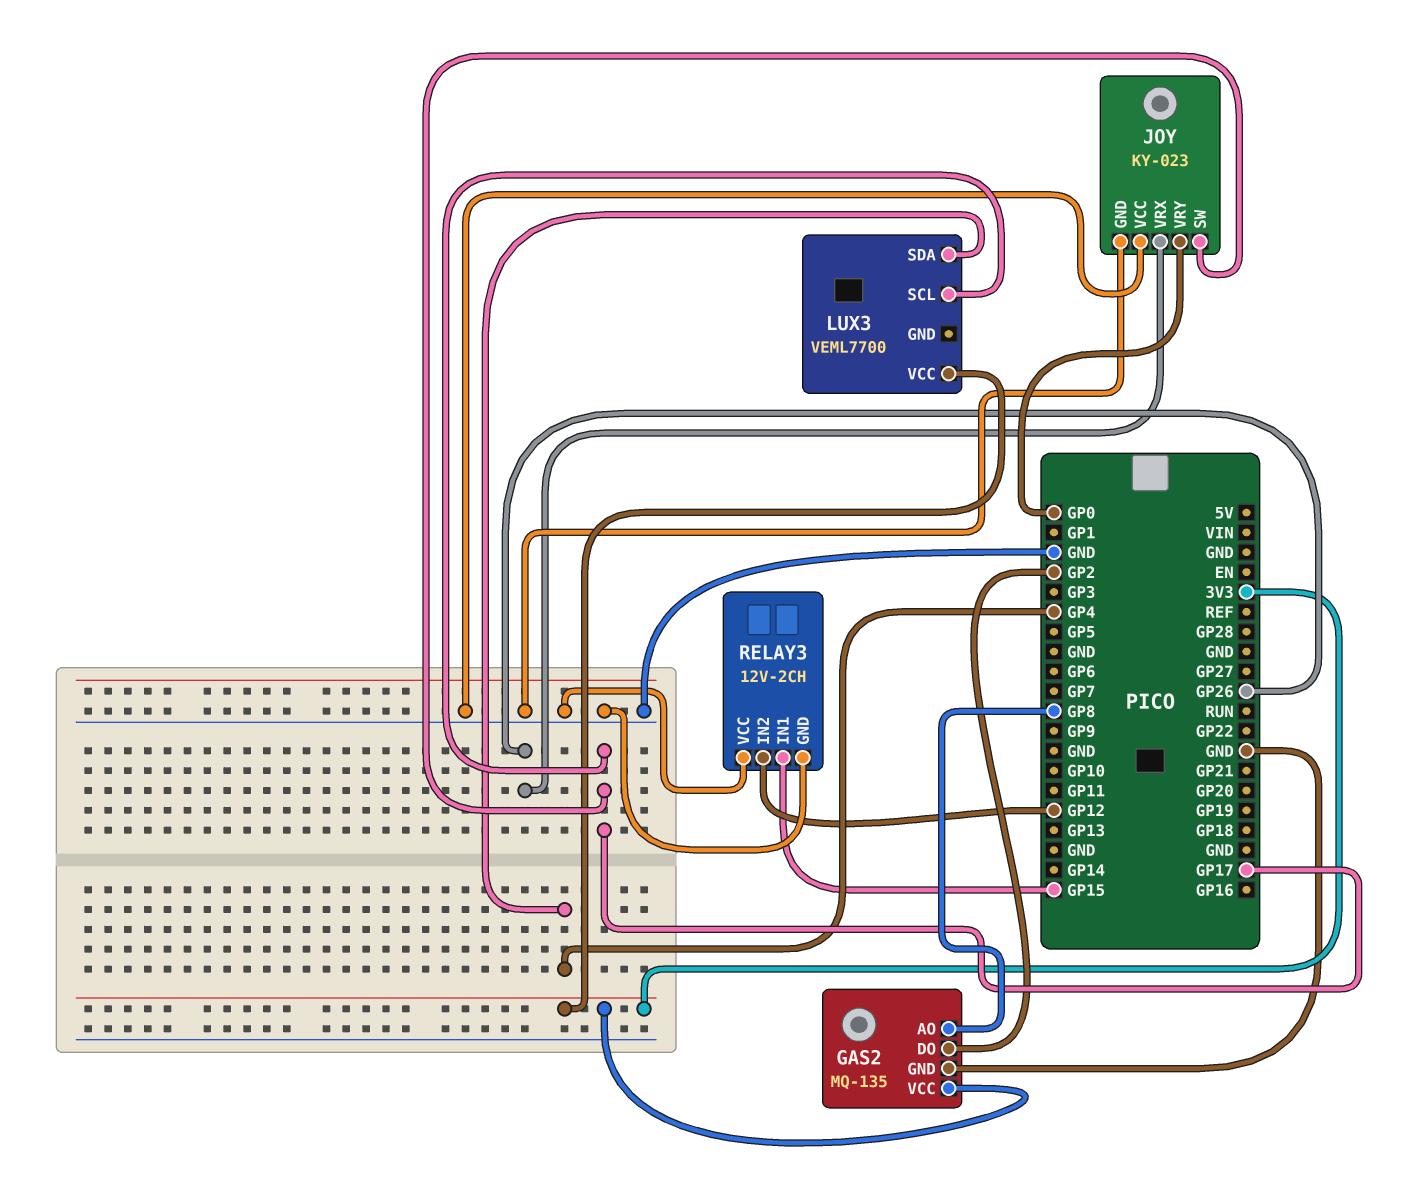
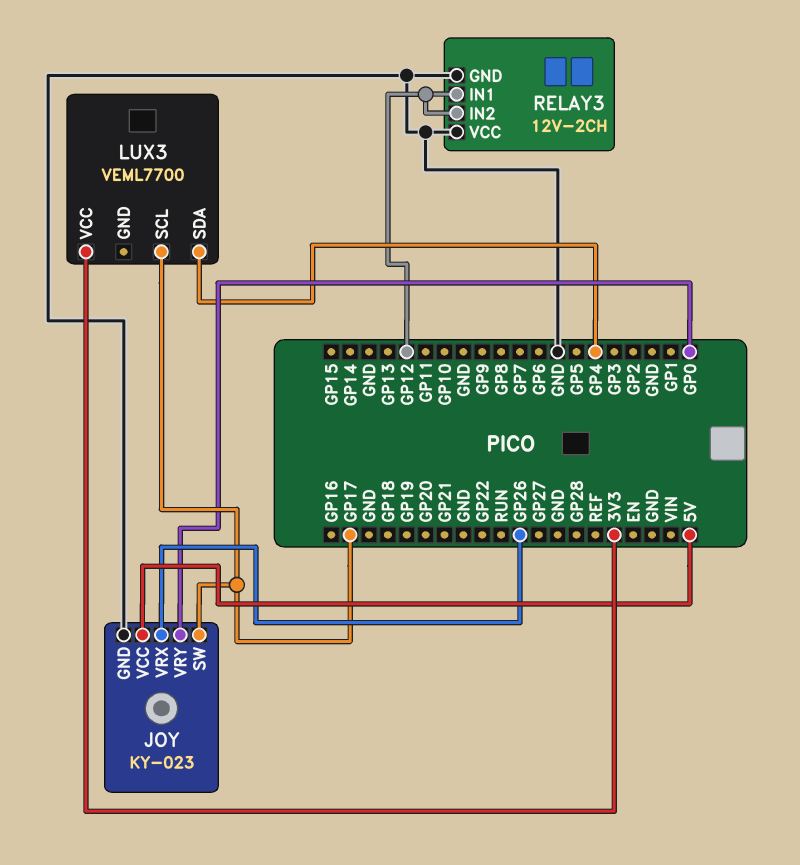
GAS2: MQ-135 -> none
GAS2 pin AO: GP8 -> none
GAS2 pin DO: GP2 -> none
GAS2 pin GND: GND -> none
GAS2 pin VCC: 3V3 -> none
JOY pin VCC: GND -> 5V
RELAY3 pin IN1: GP15 -> GP12

